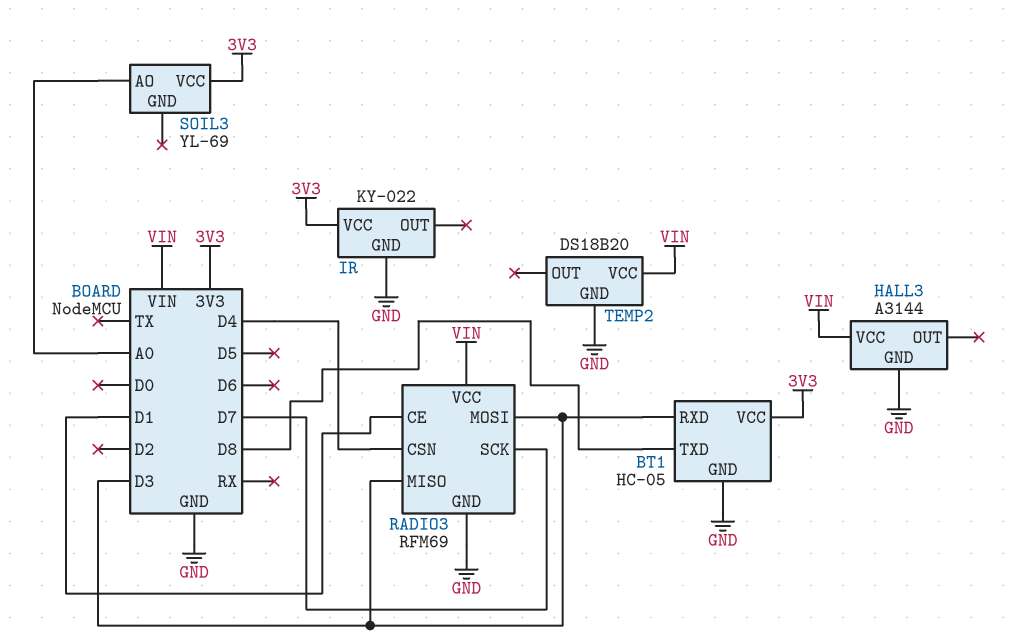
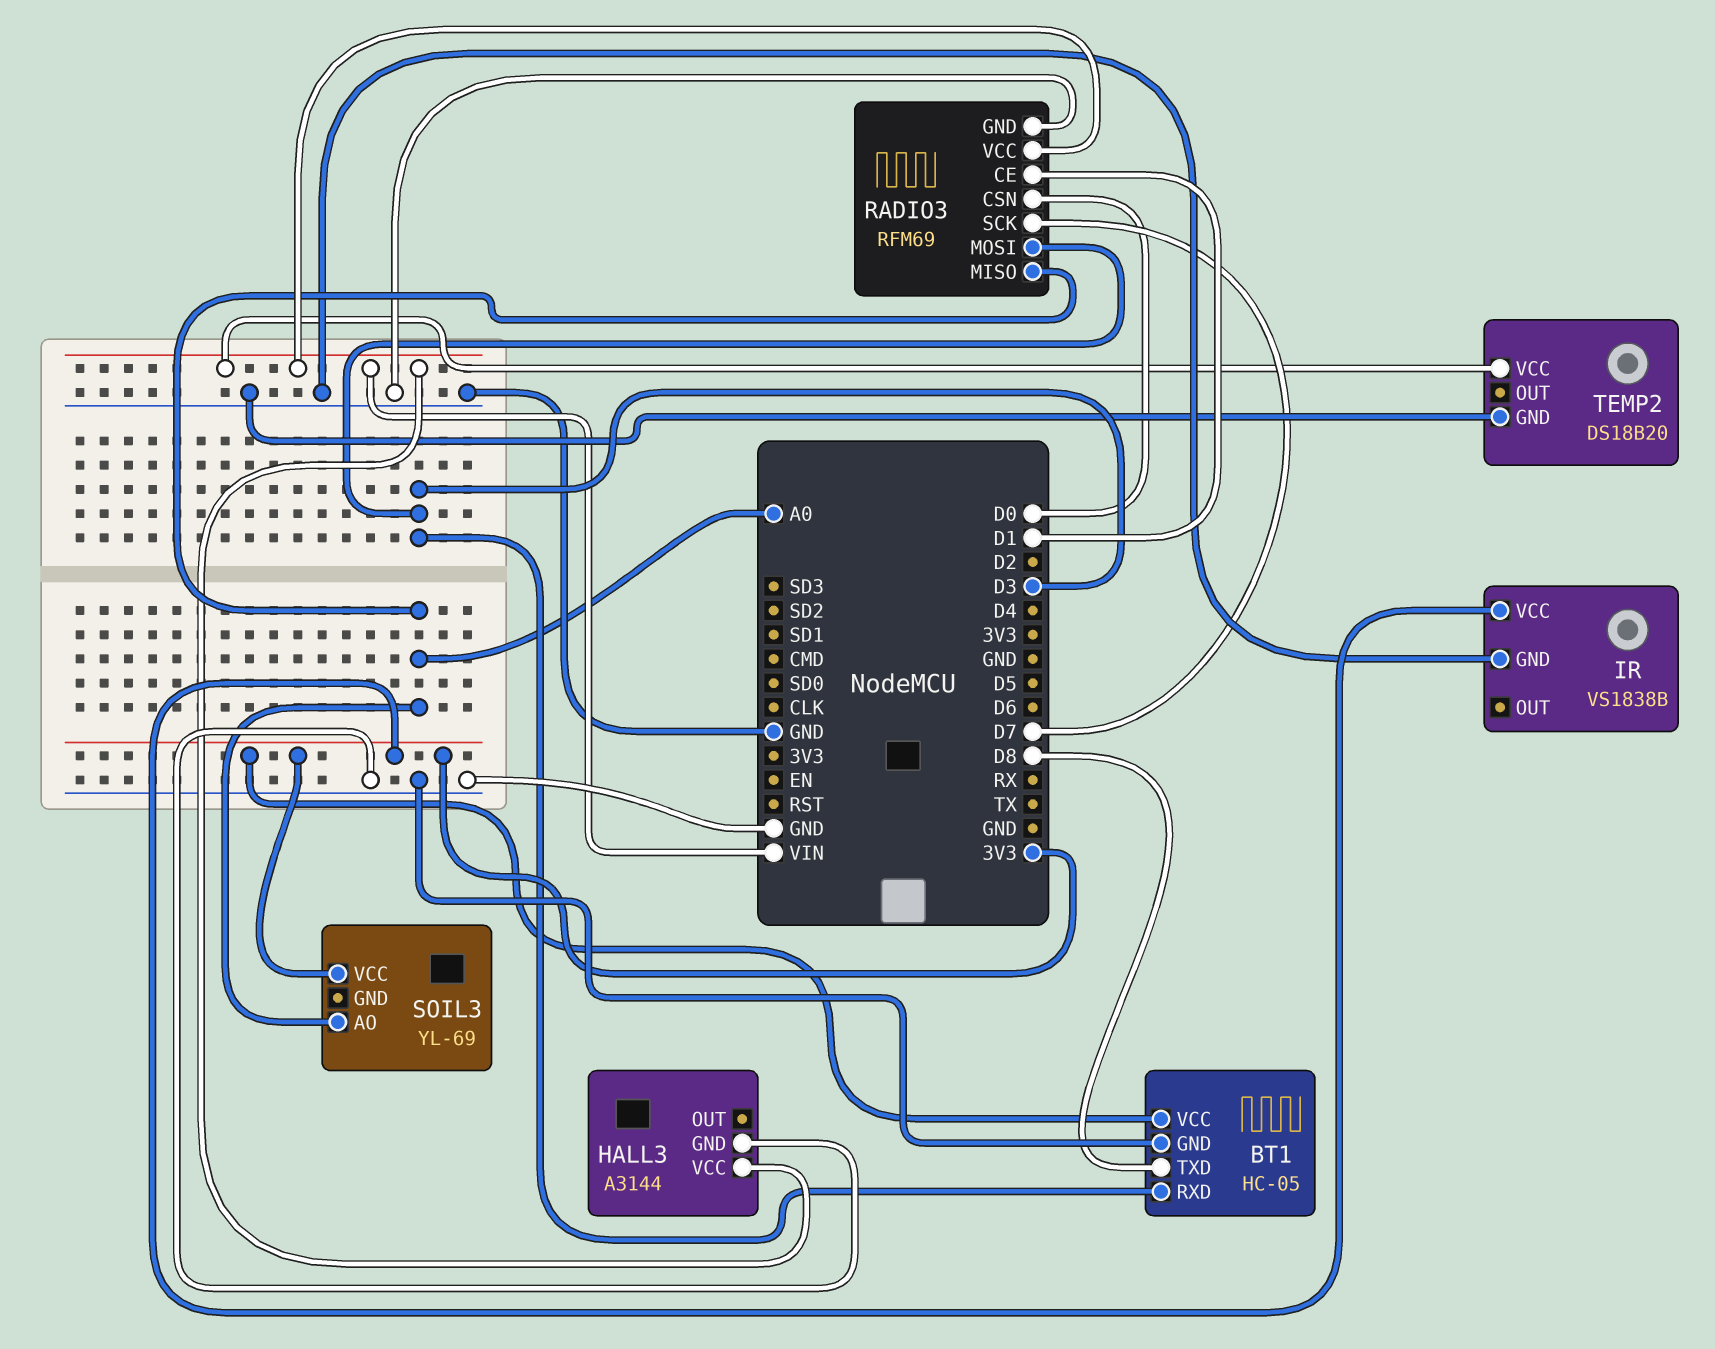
IR: KY-022 -> VS1838B
RADIO3 pin CSN: D4 -> D0
RADIO3 pin MISO: D3 -> A0

